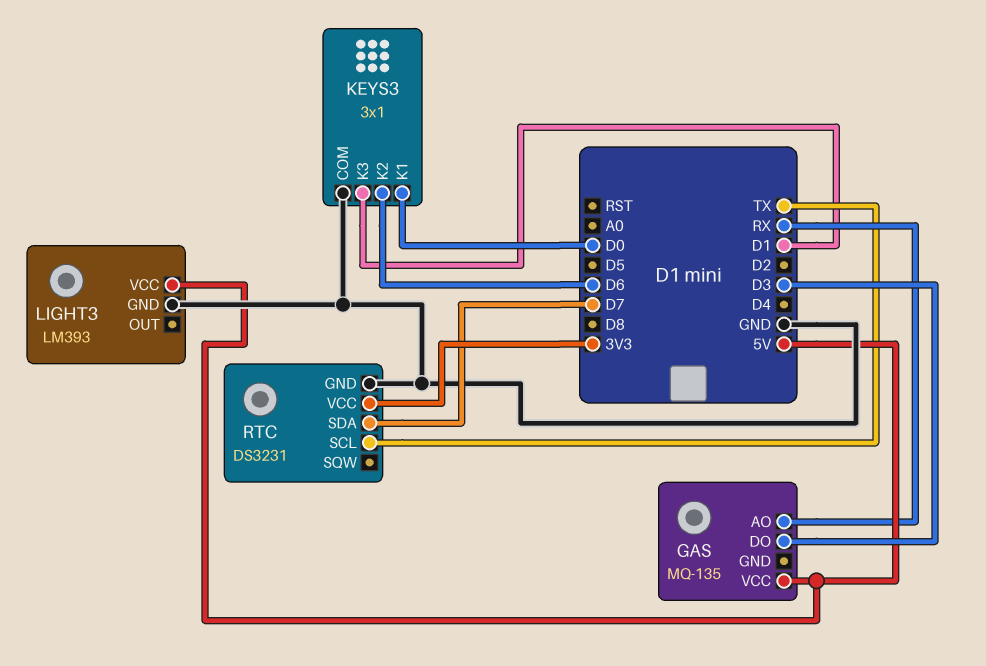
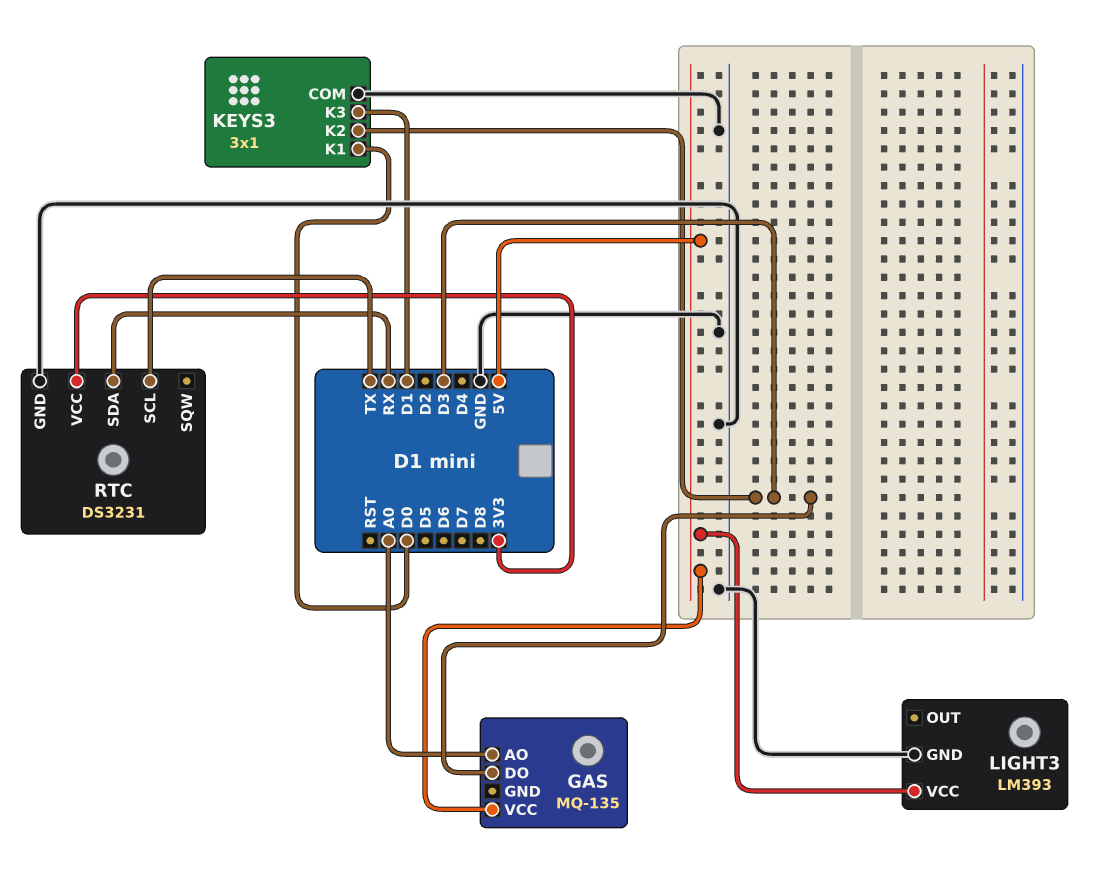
GAS pin AO: RX -> A0
KEYS3 pin K2: D6 -> D3
RTC pin SDA: D7 -> RX

